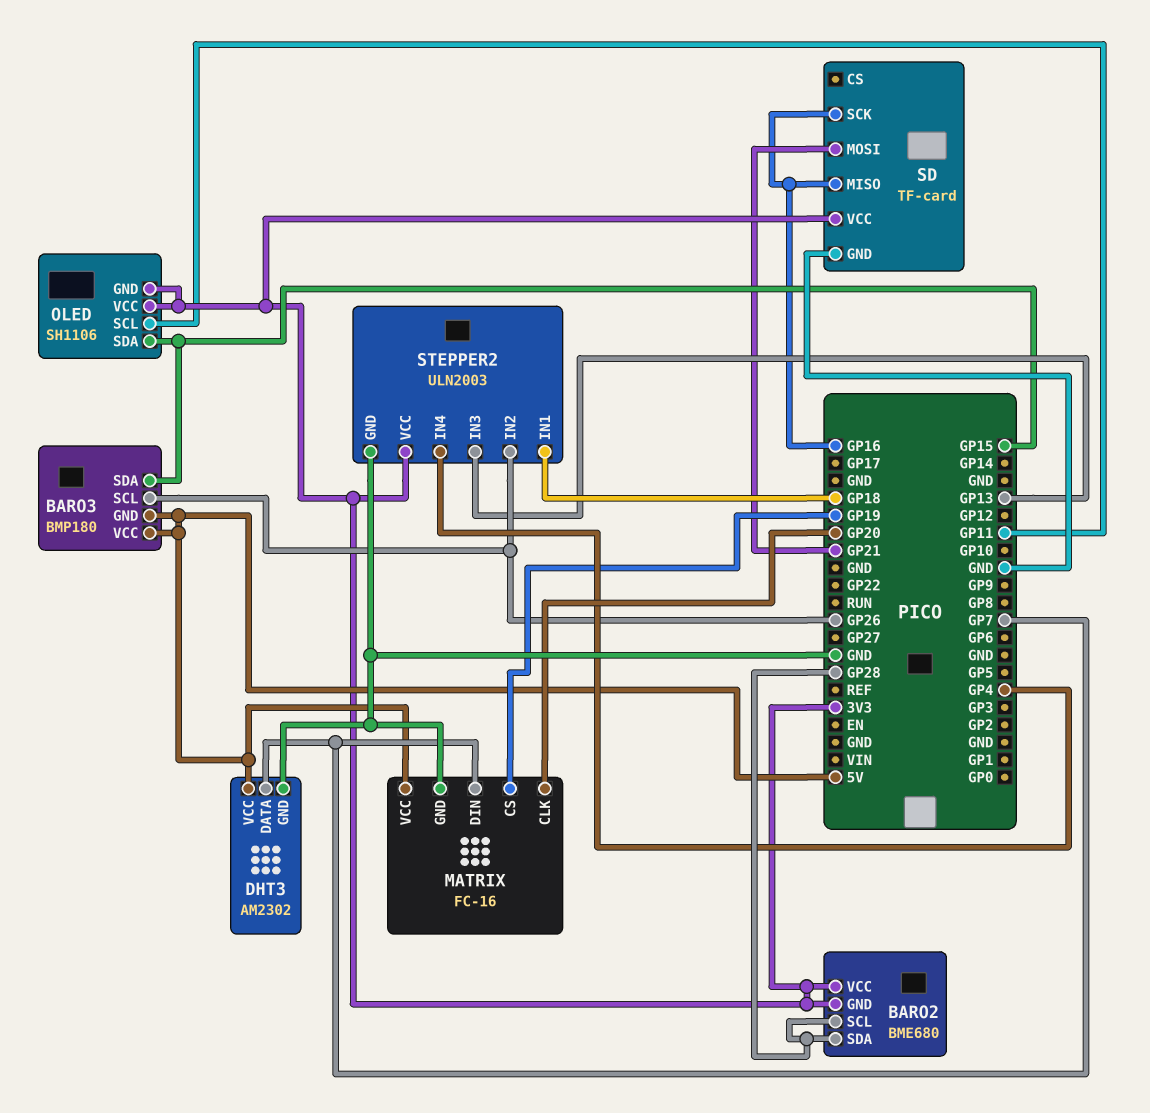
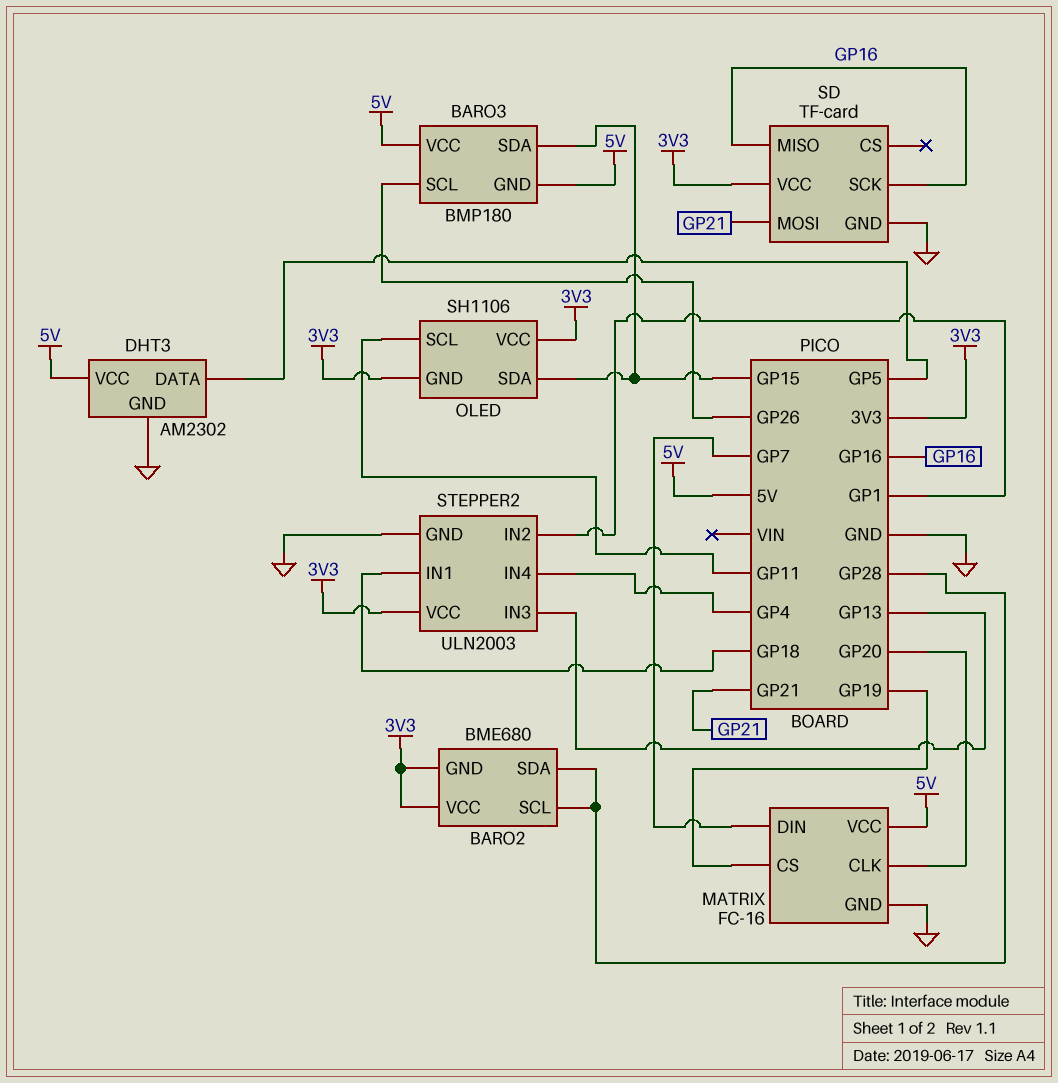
DHT3 pin DATA: GP7 -> GP5
STEPPER2 pin IN2: GP26 -> GP1

